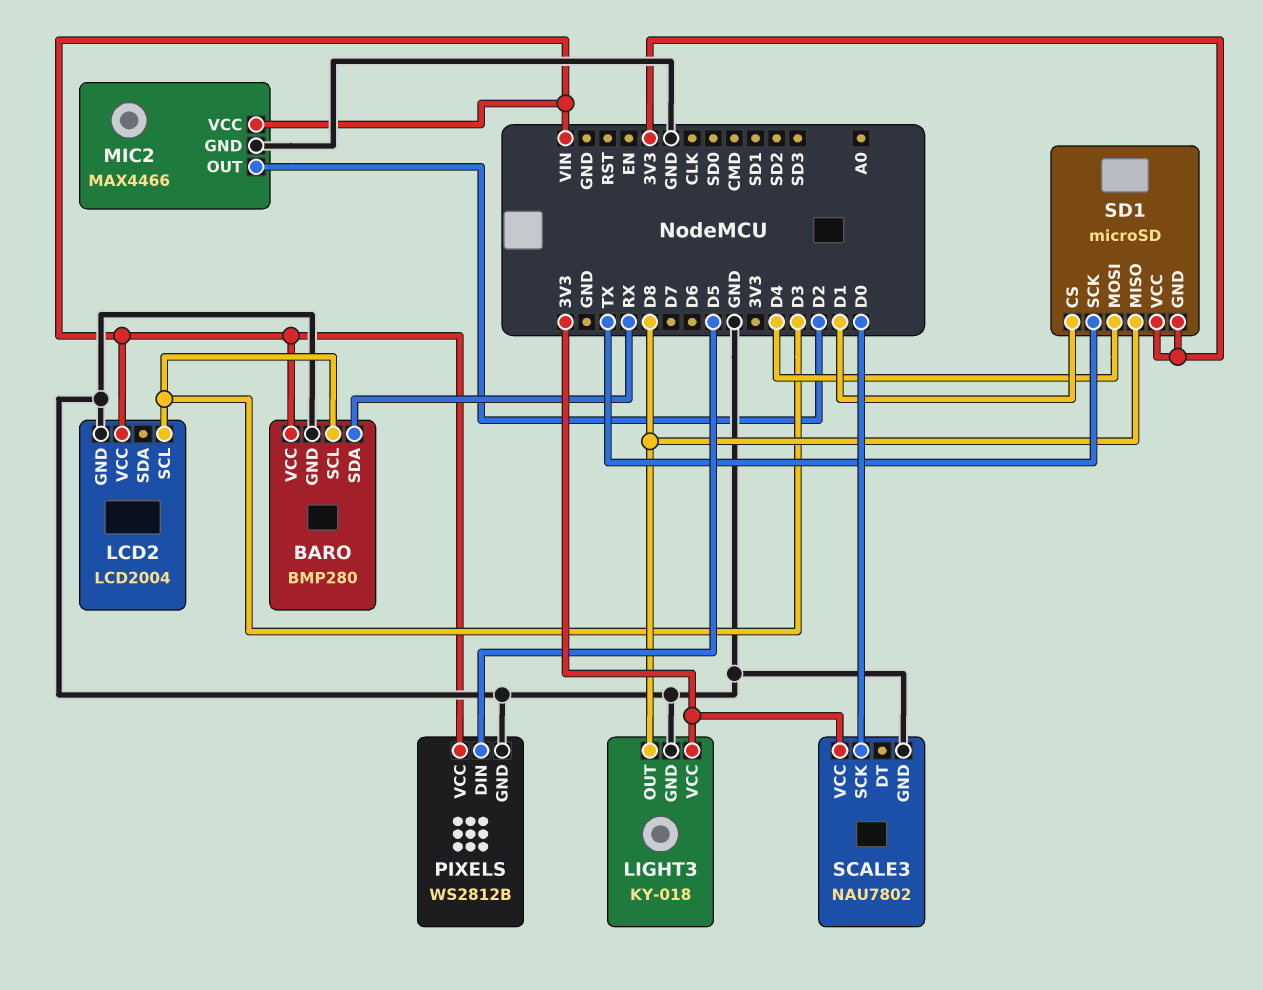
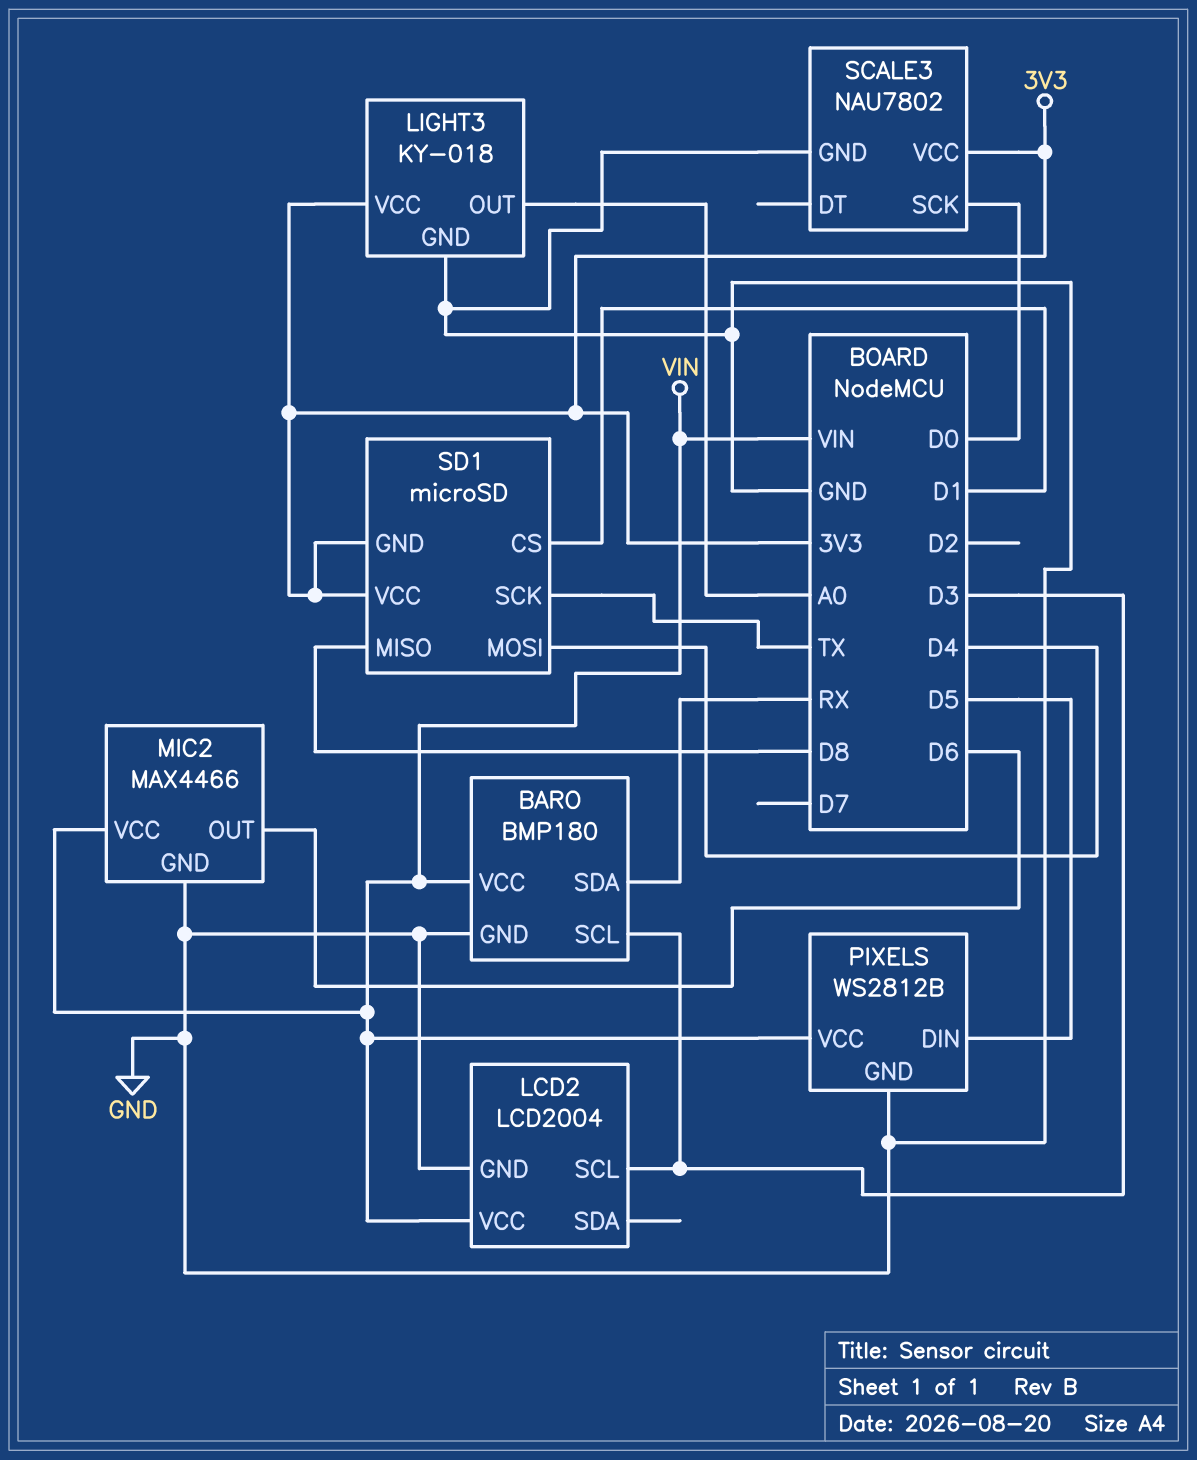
BARO: BMP280 -> BMP180
LIGHT3 pin OUT: D8 -> A0
MIC2 pin OUT: D2 -> D6

